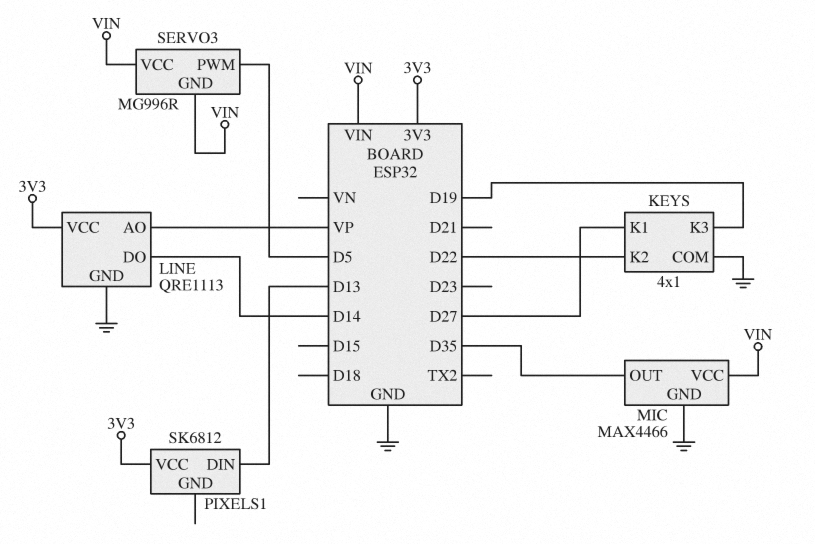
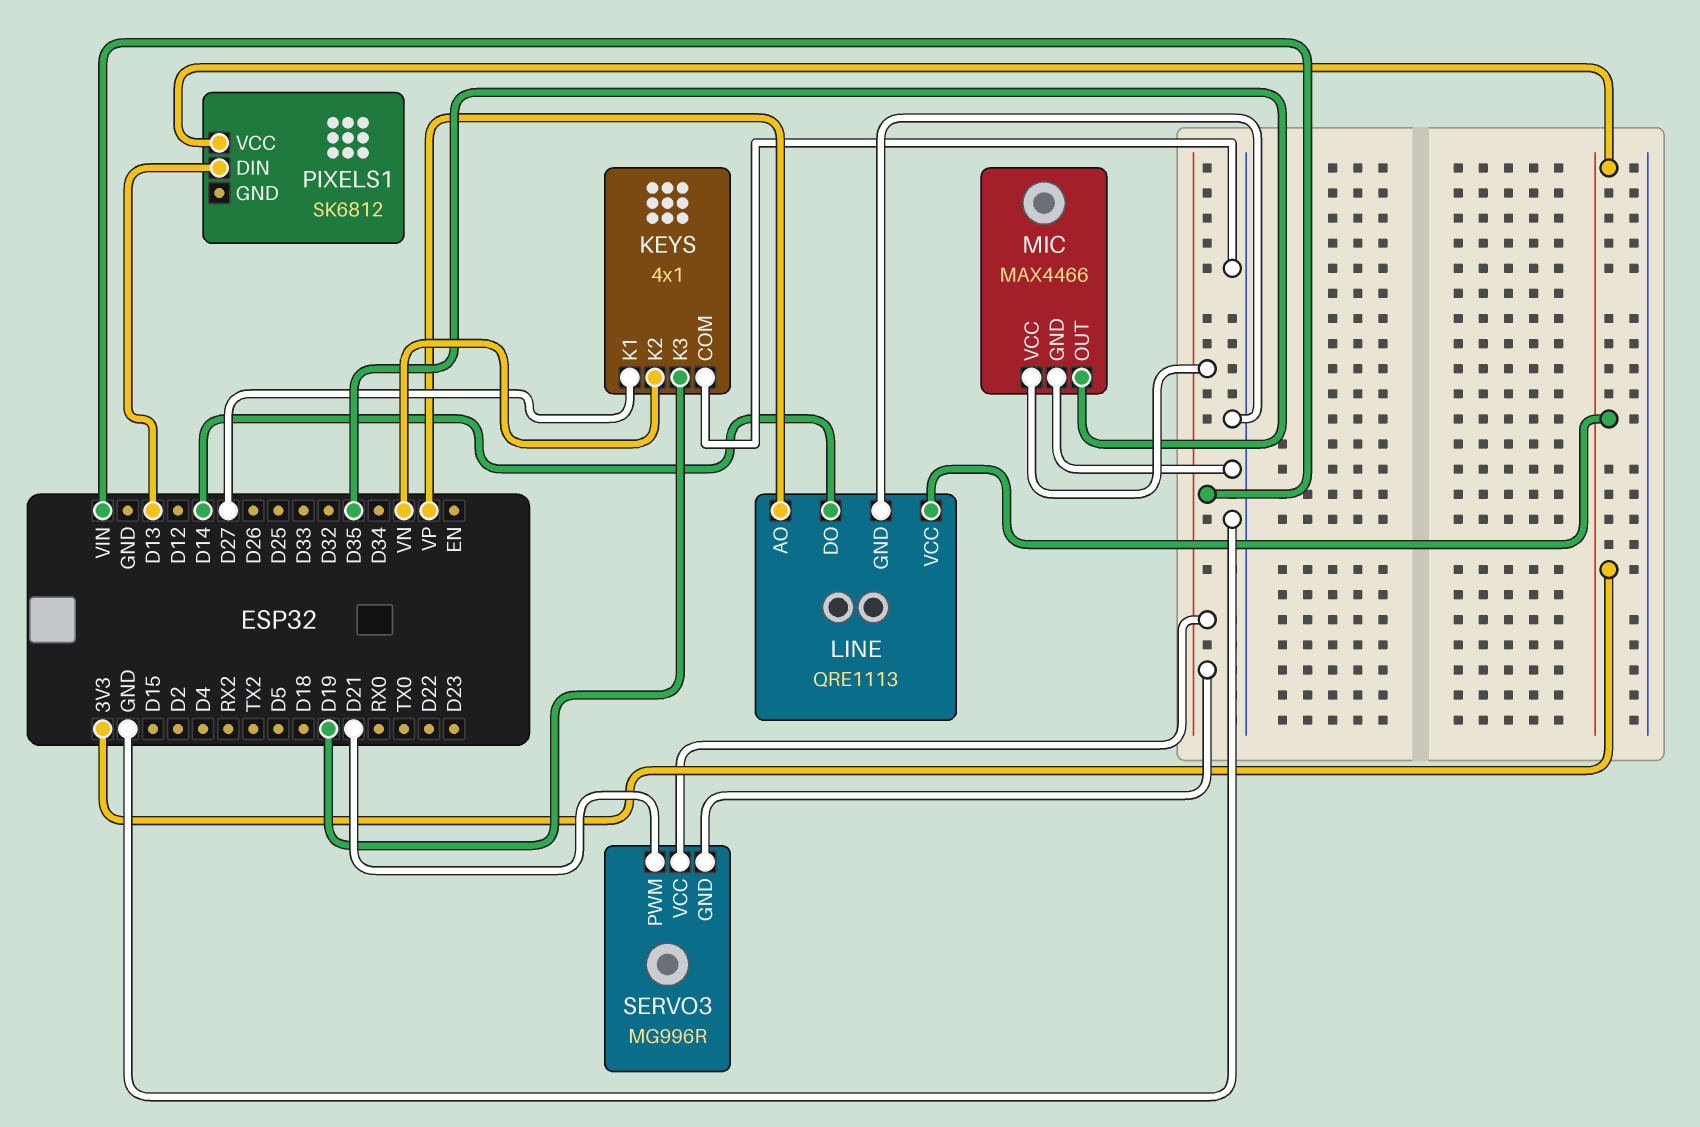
KEYS pin K2: D22 -> VN
SERVO3 pin PWM: D5 -> D21

